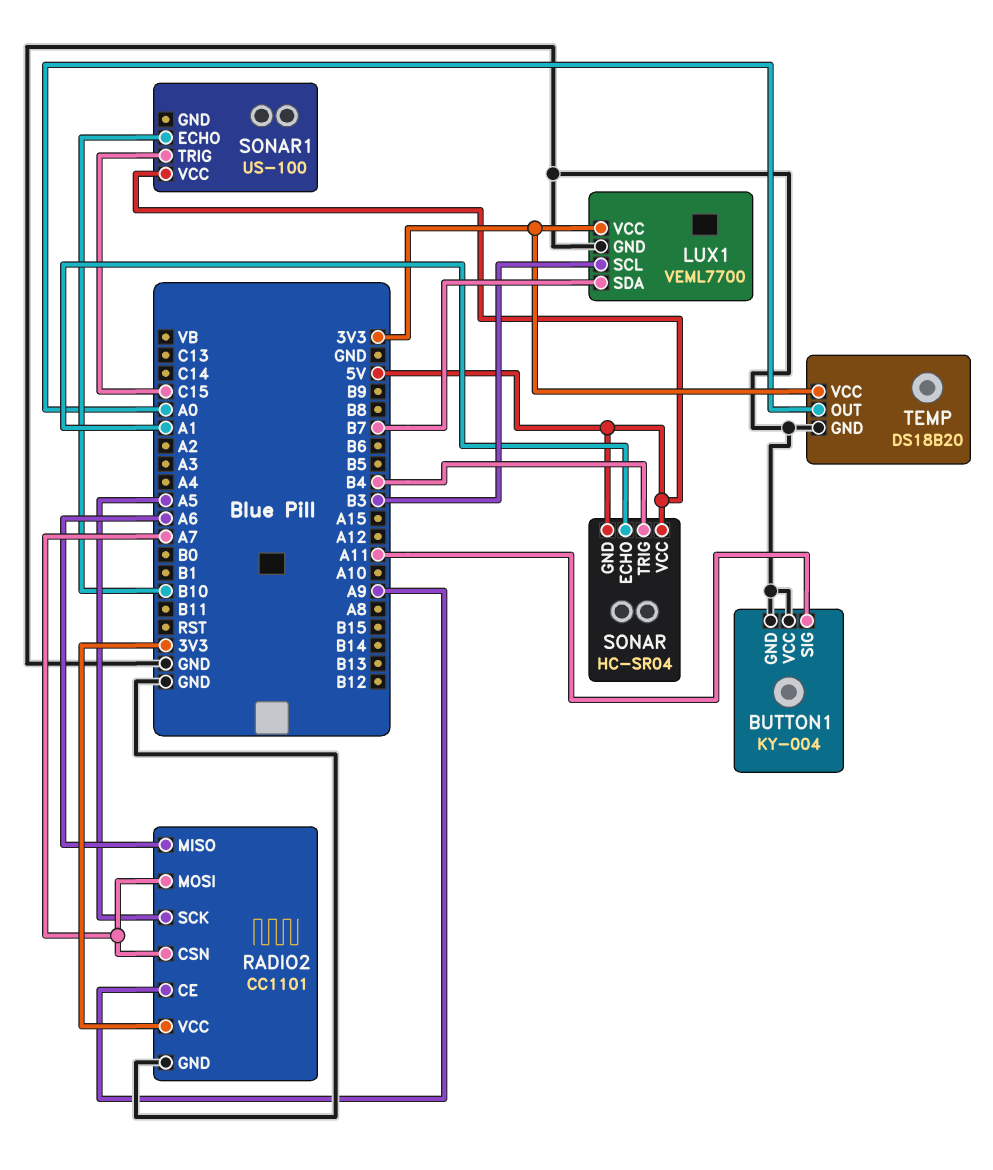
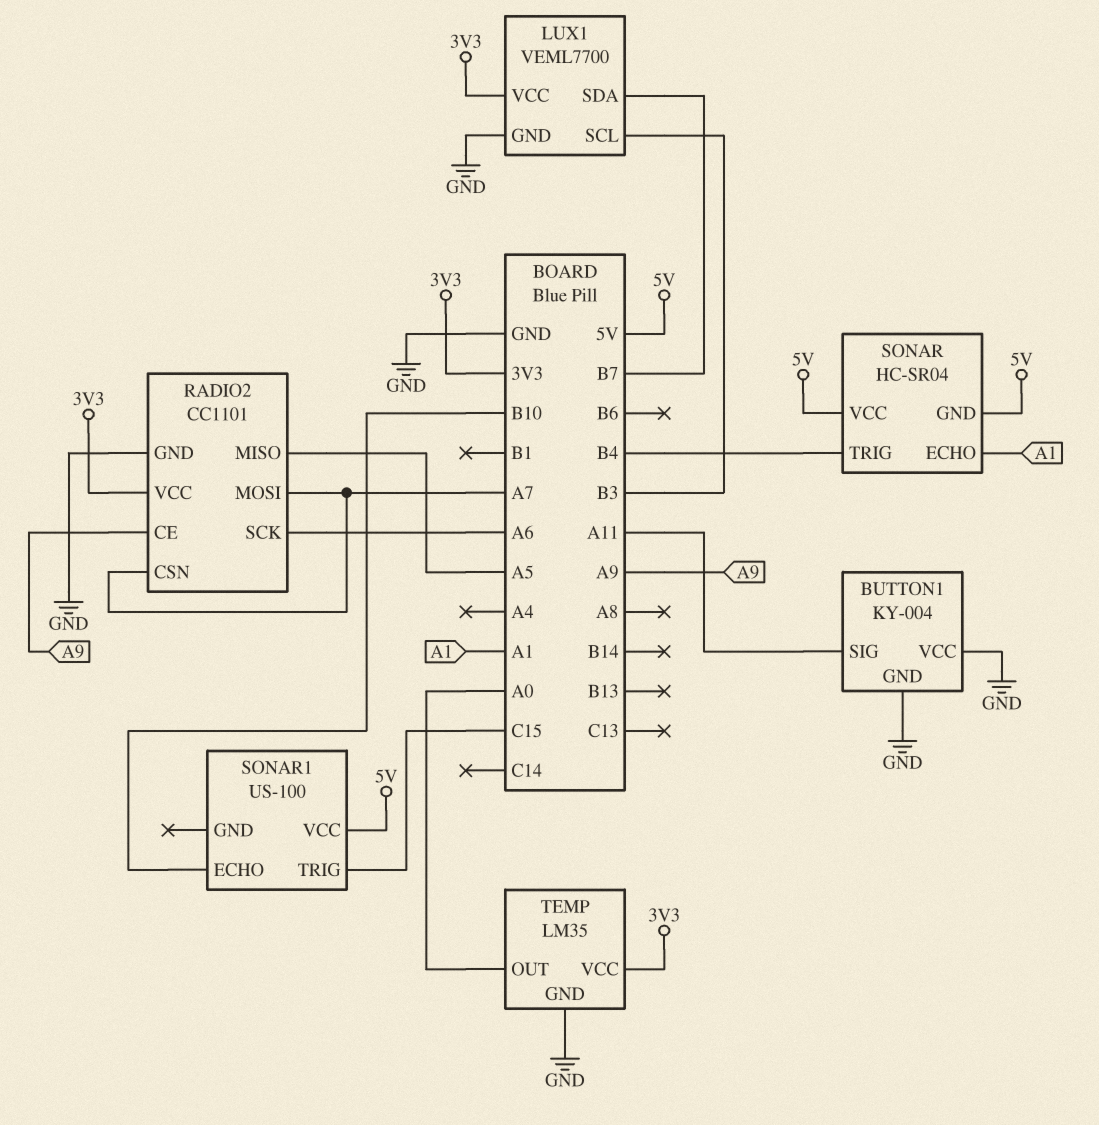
RADIO2 pin MISO: A6 -> A5
RADIO2 pin SCK: A5 -> A6
TEMP: DS18B20 -> LM35

